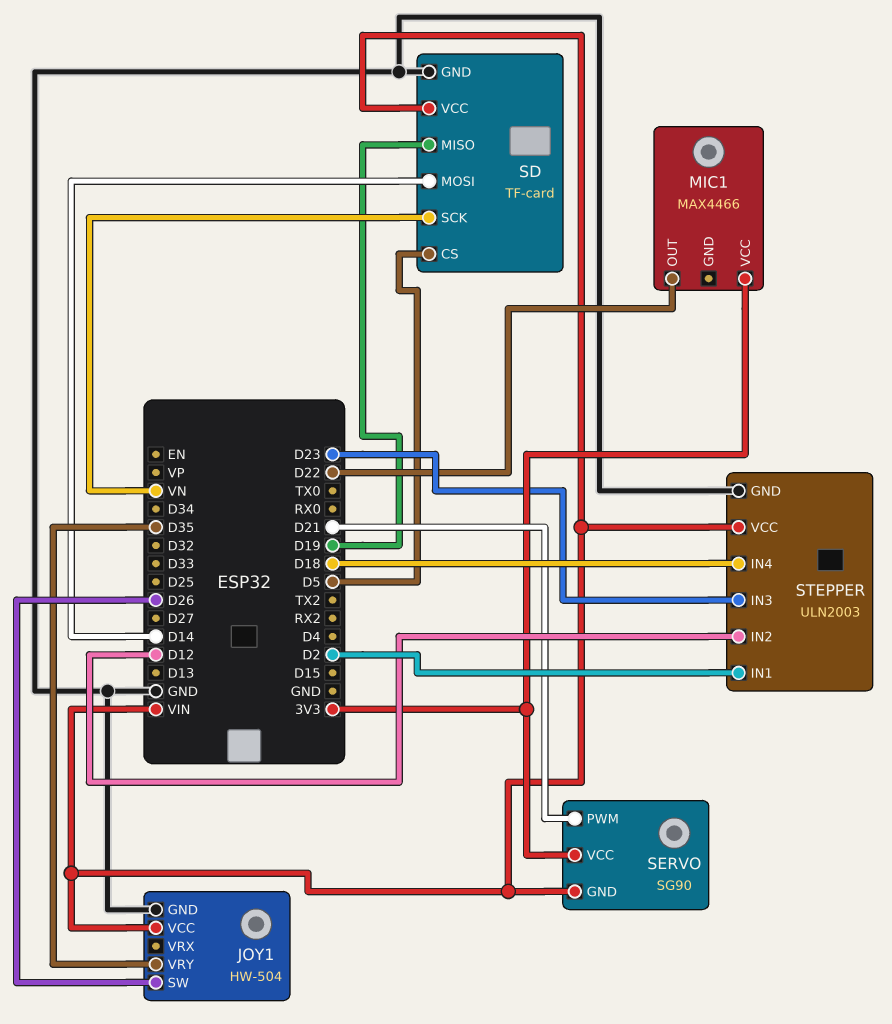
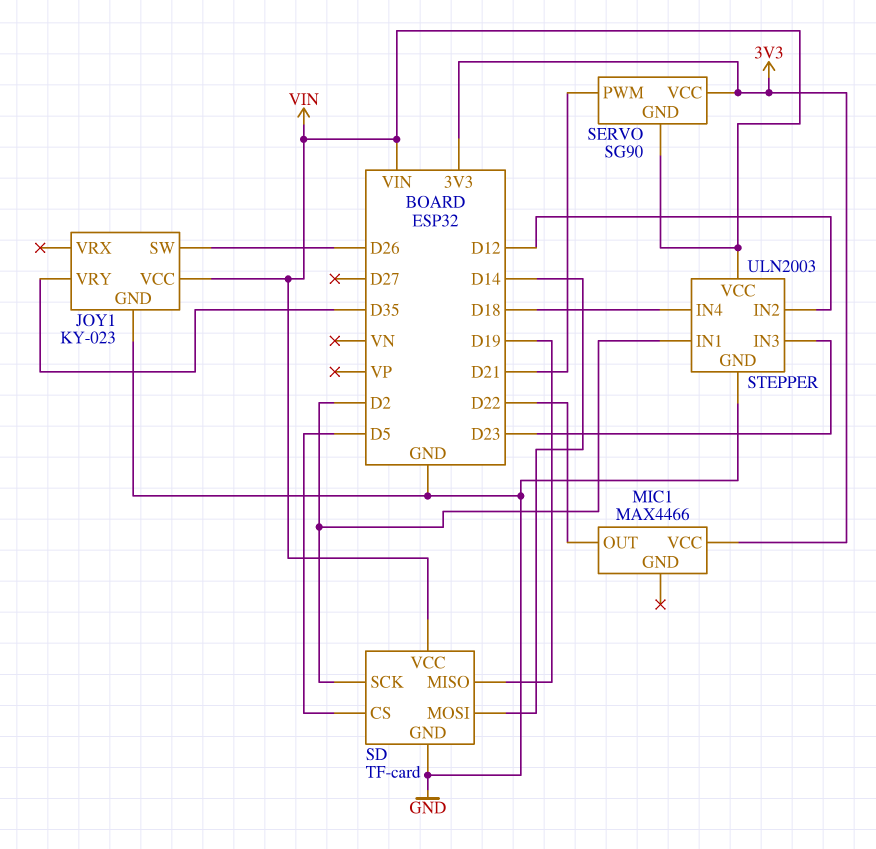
JOY1: HW-504 -> KY-023
SD pin SCK: VN -> D2

